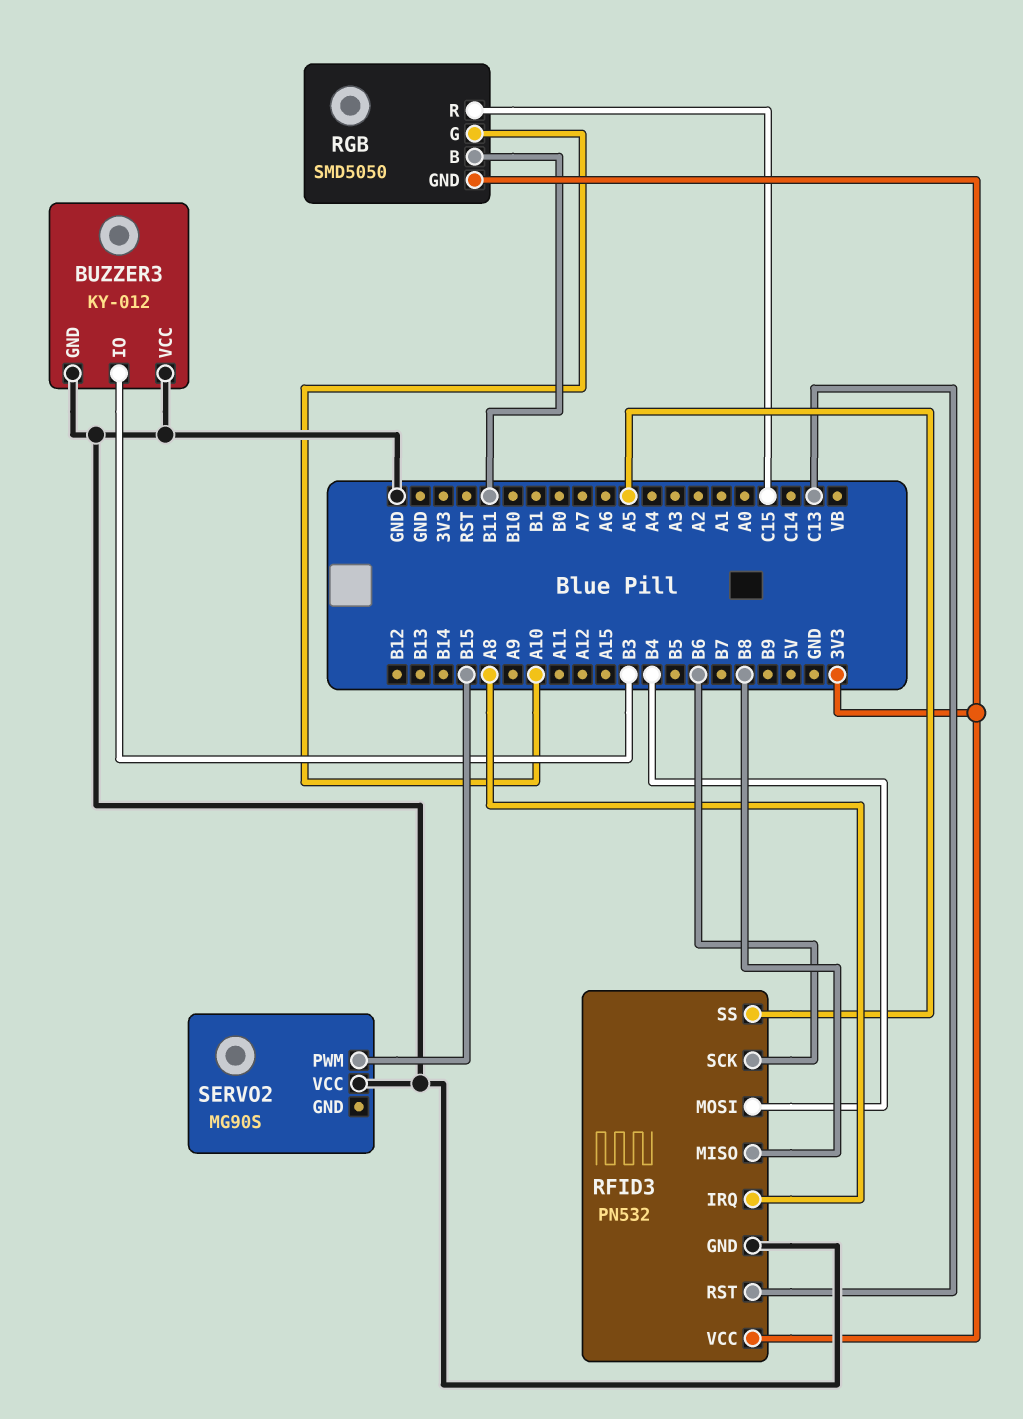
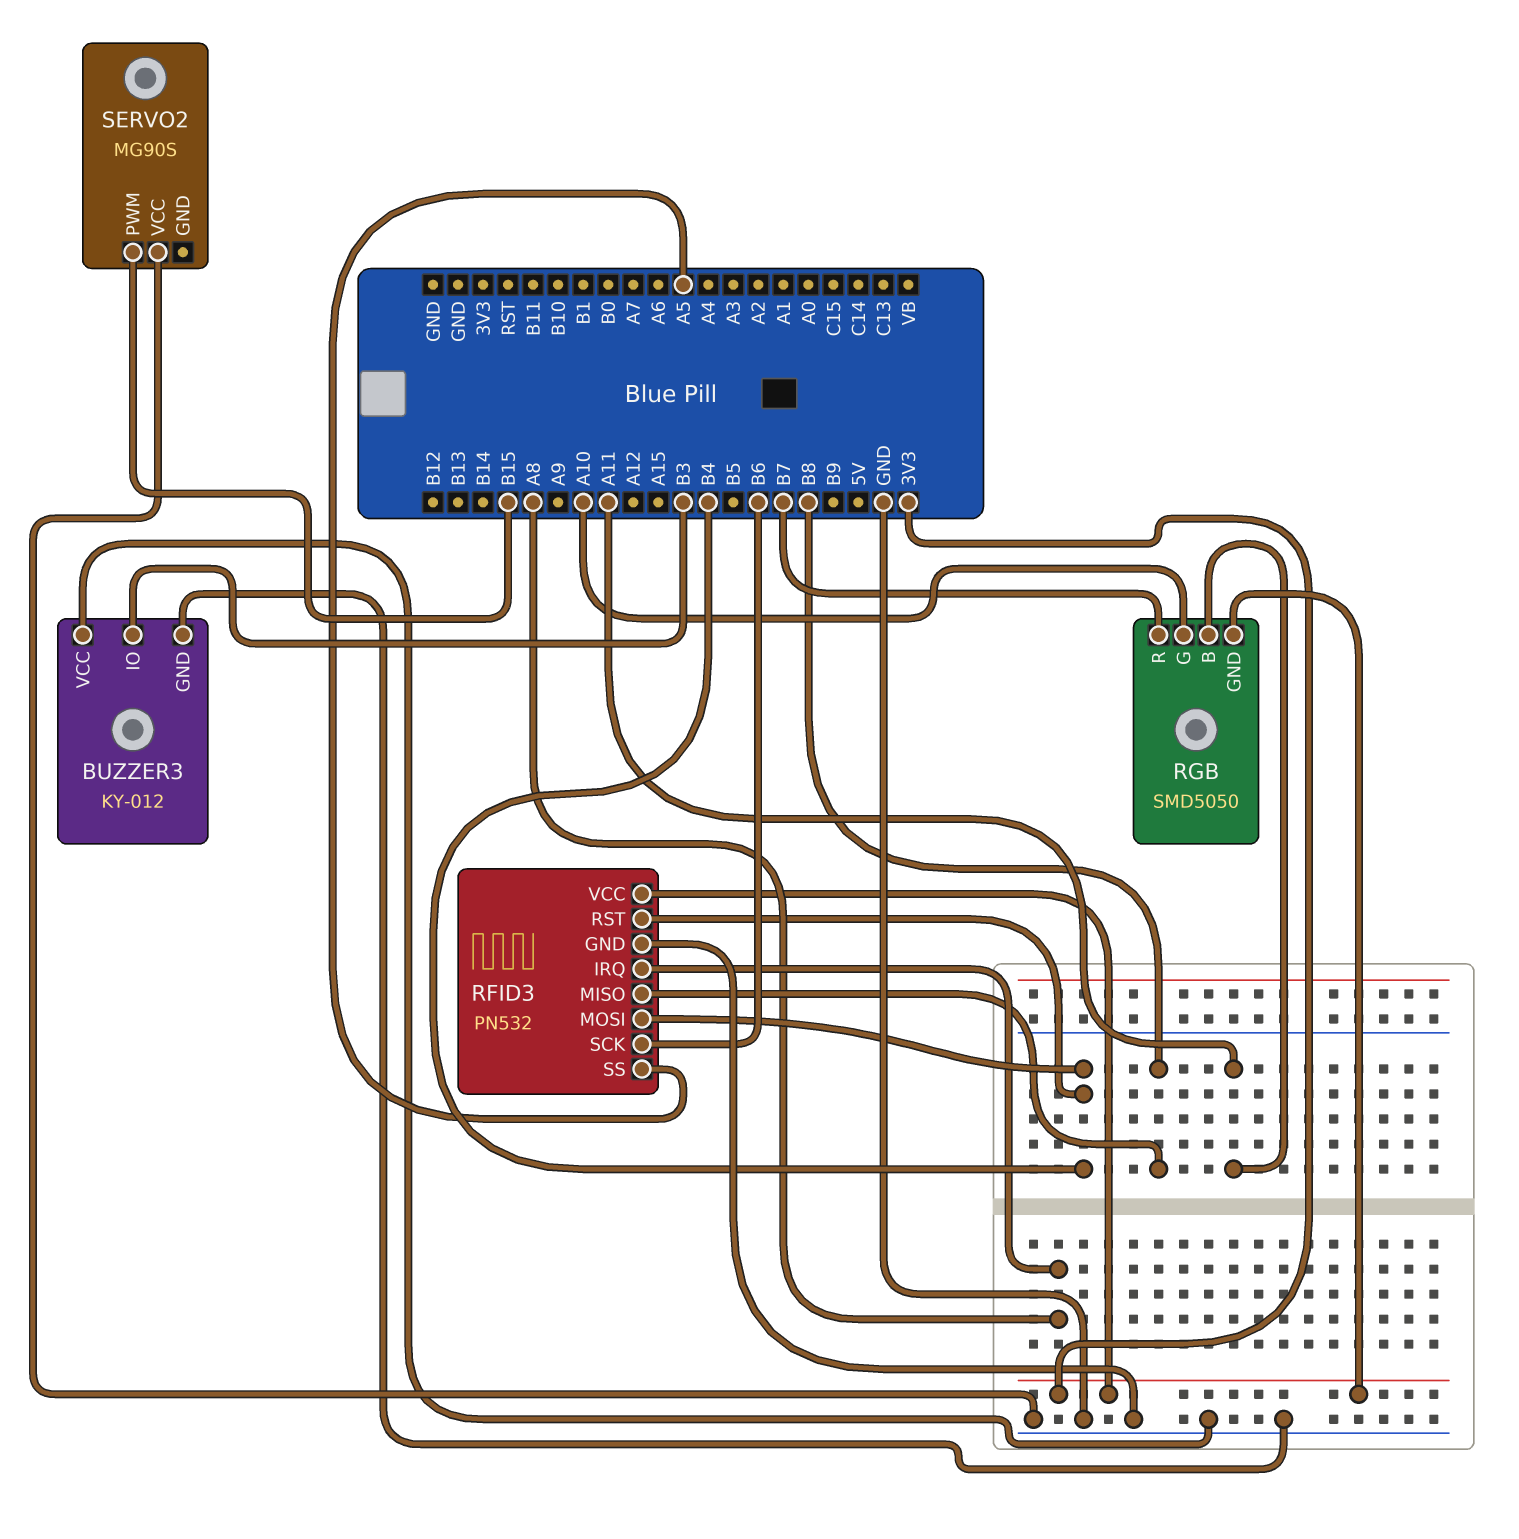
RFID3 pin RST: C13 -> B4
RGB pin B: B11 -> A11
RGB pin R: C15 -> B7

